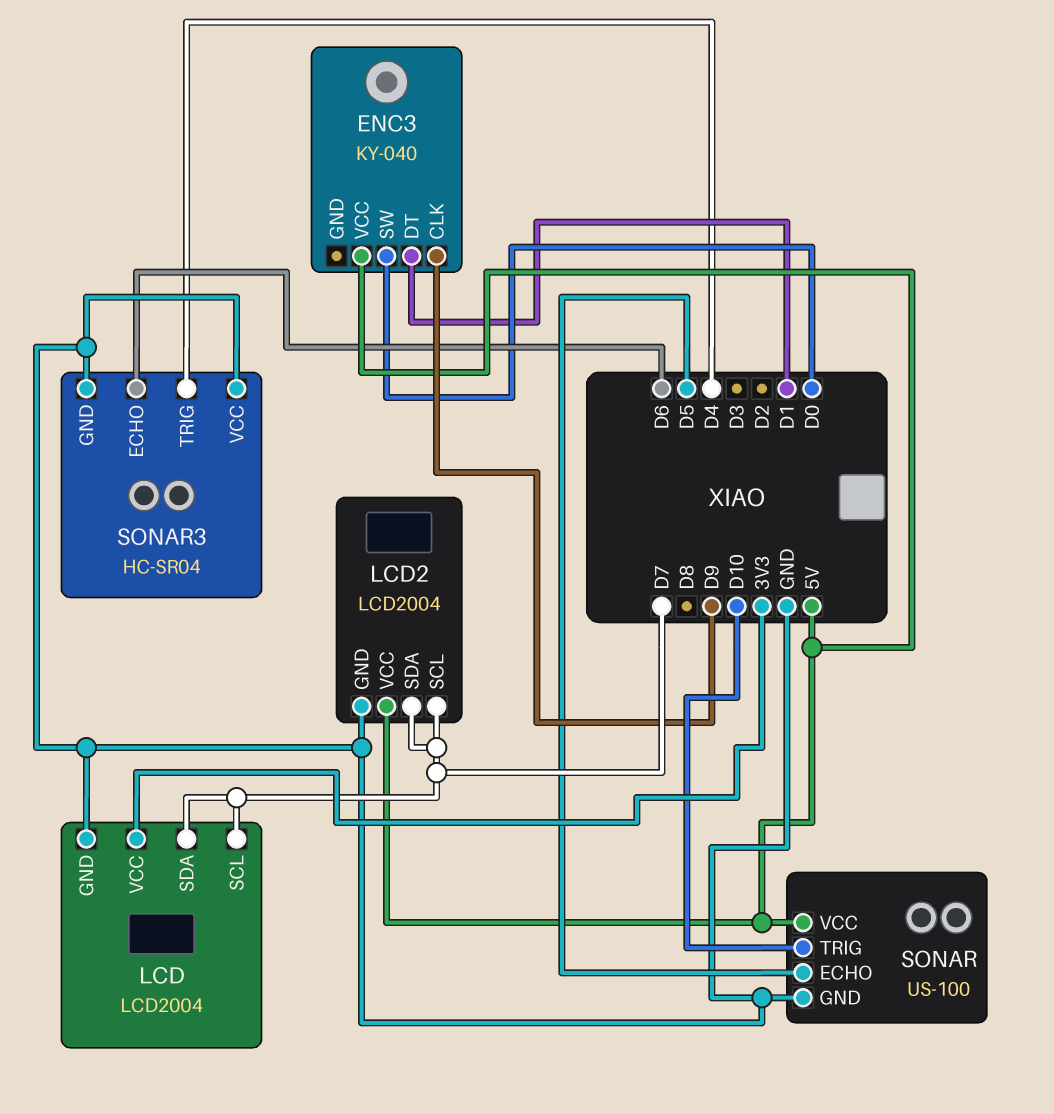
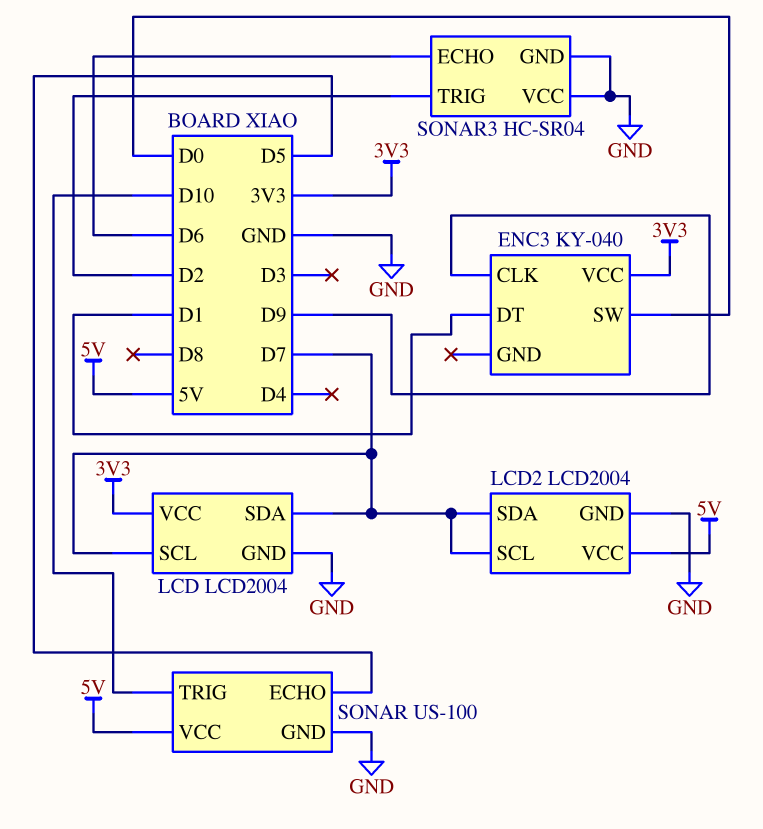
ENC3 pin VCC: 5V -> 3V3
SONAR3 pin TRIG: D4 -> D2

